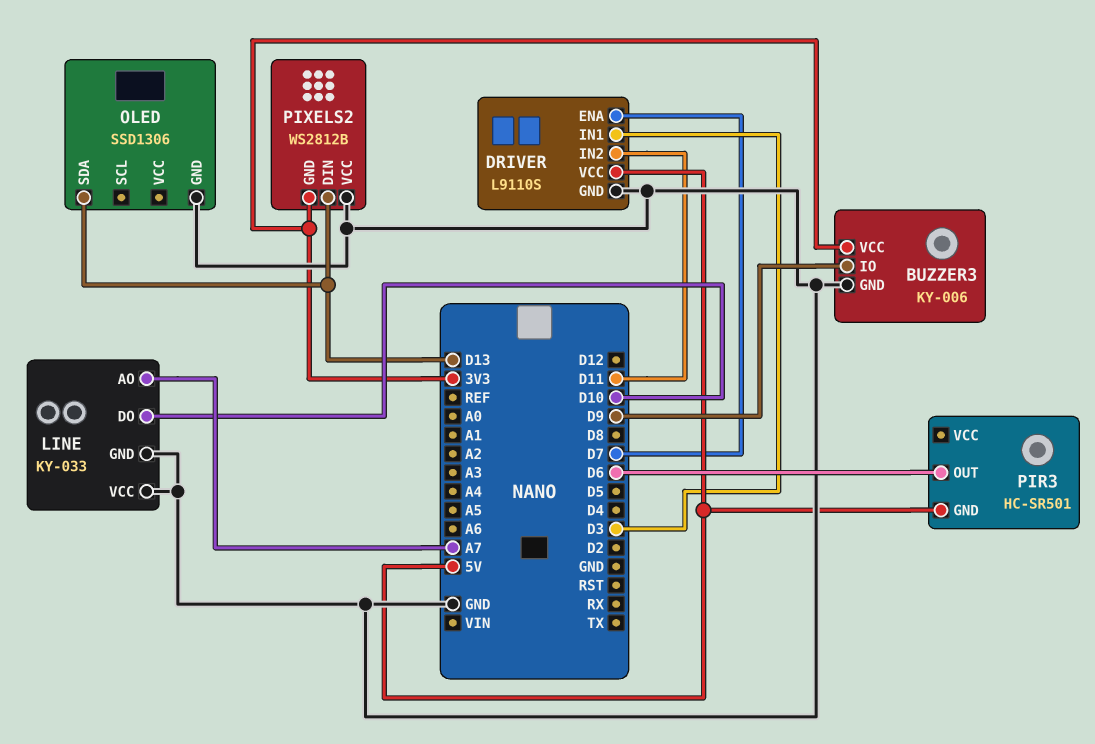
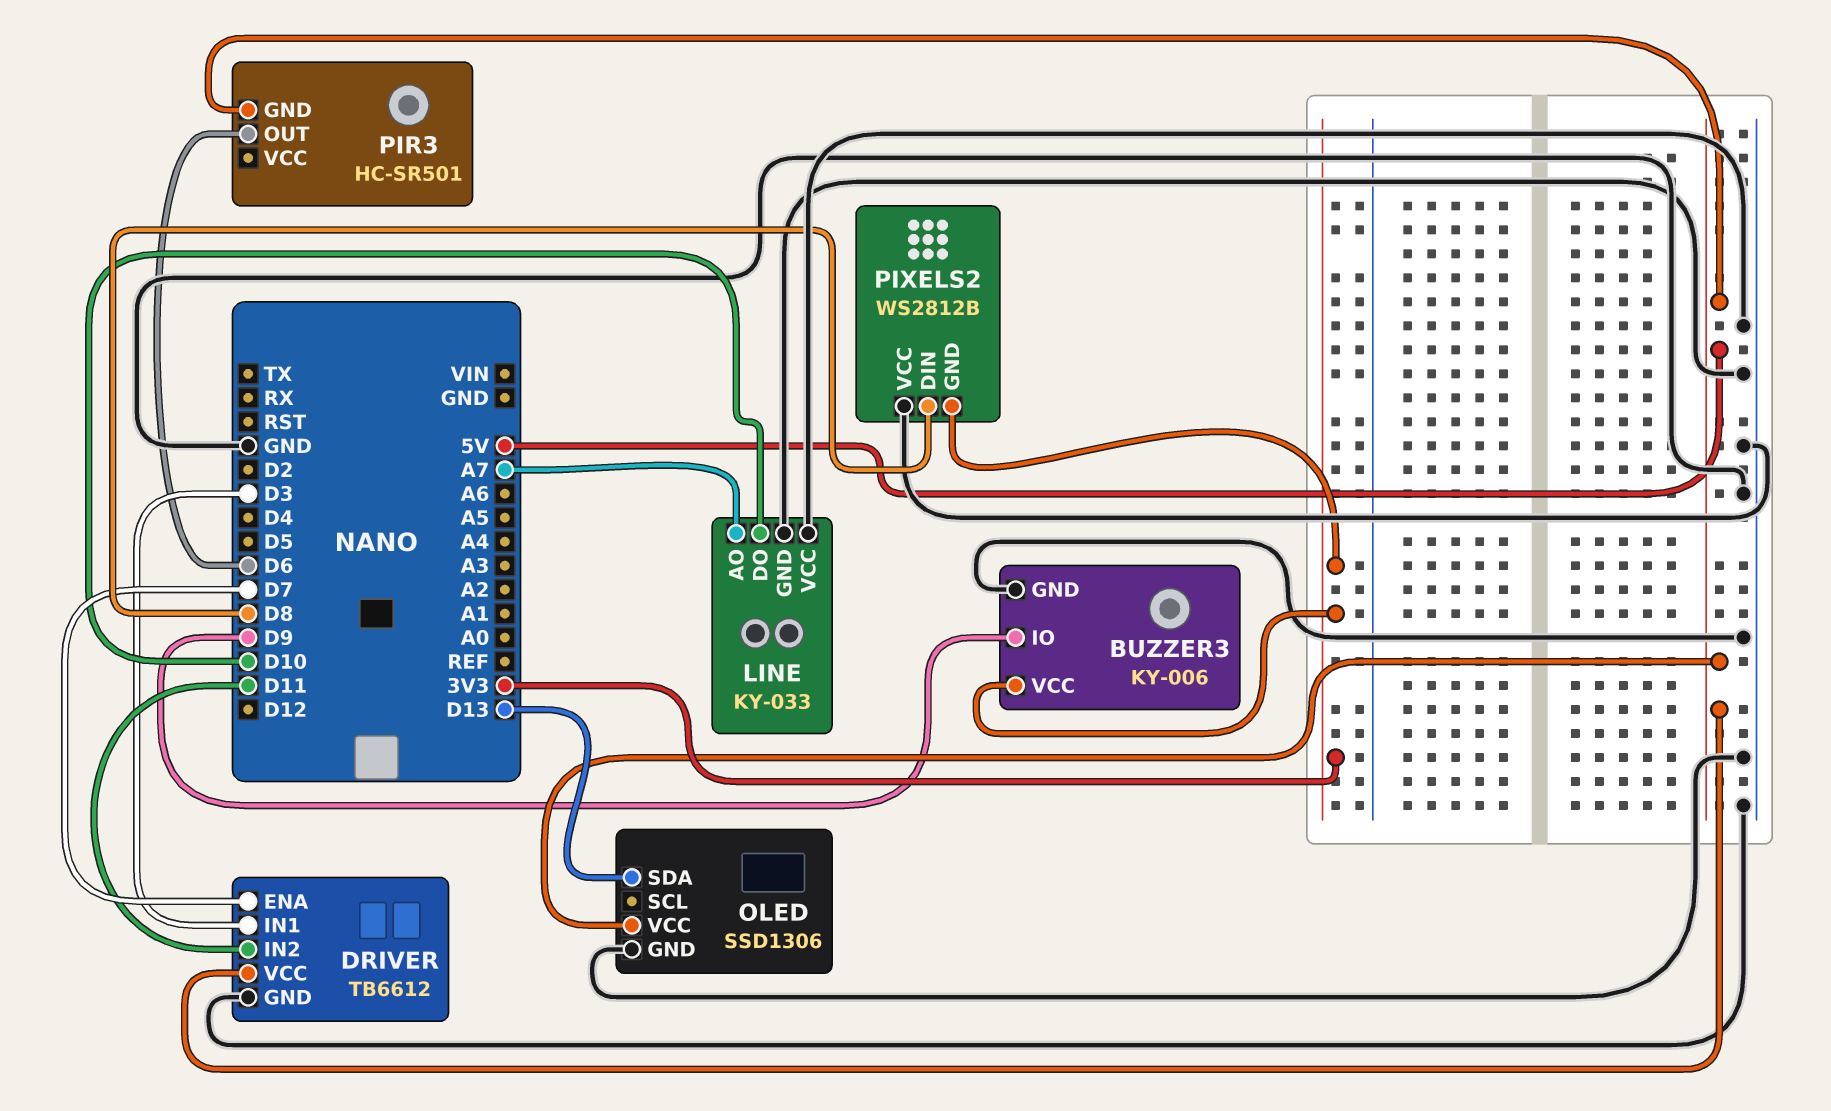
DRIVER: L9110S -> TB6612
OLED pin VCC: none -> 5V
PIXELS2 pin DIN: D13 -> D8

